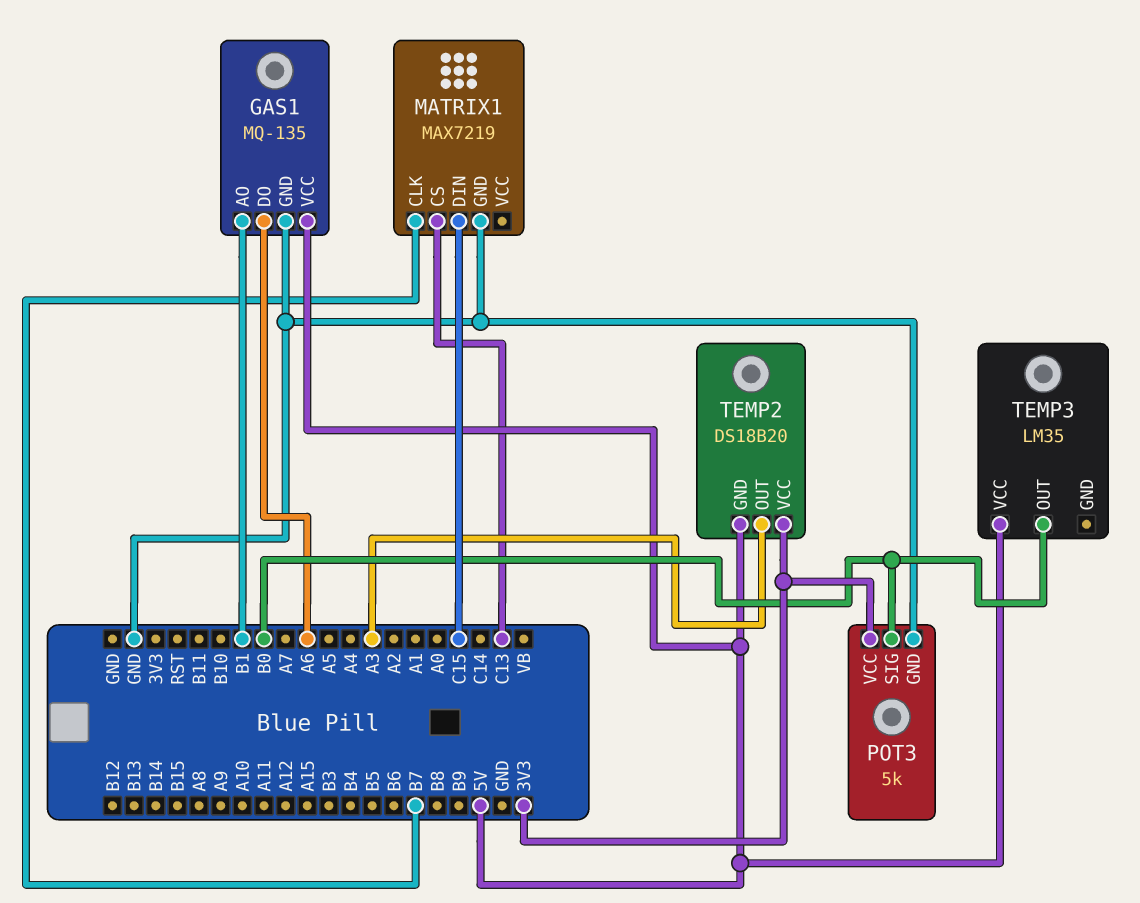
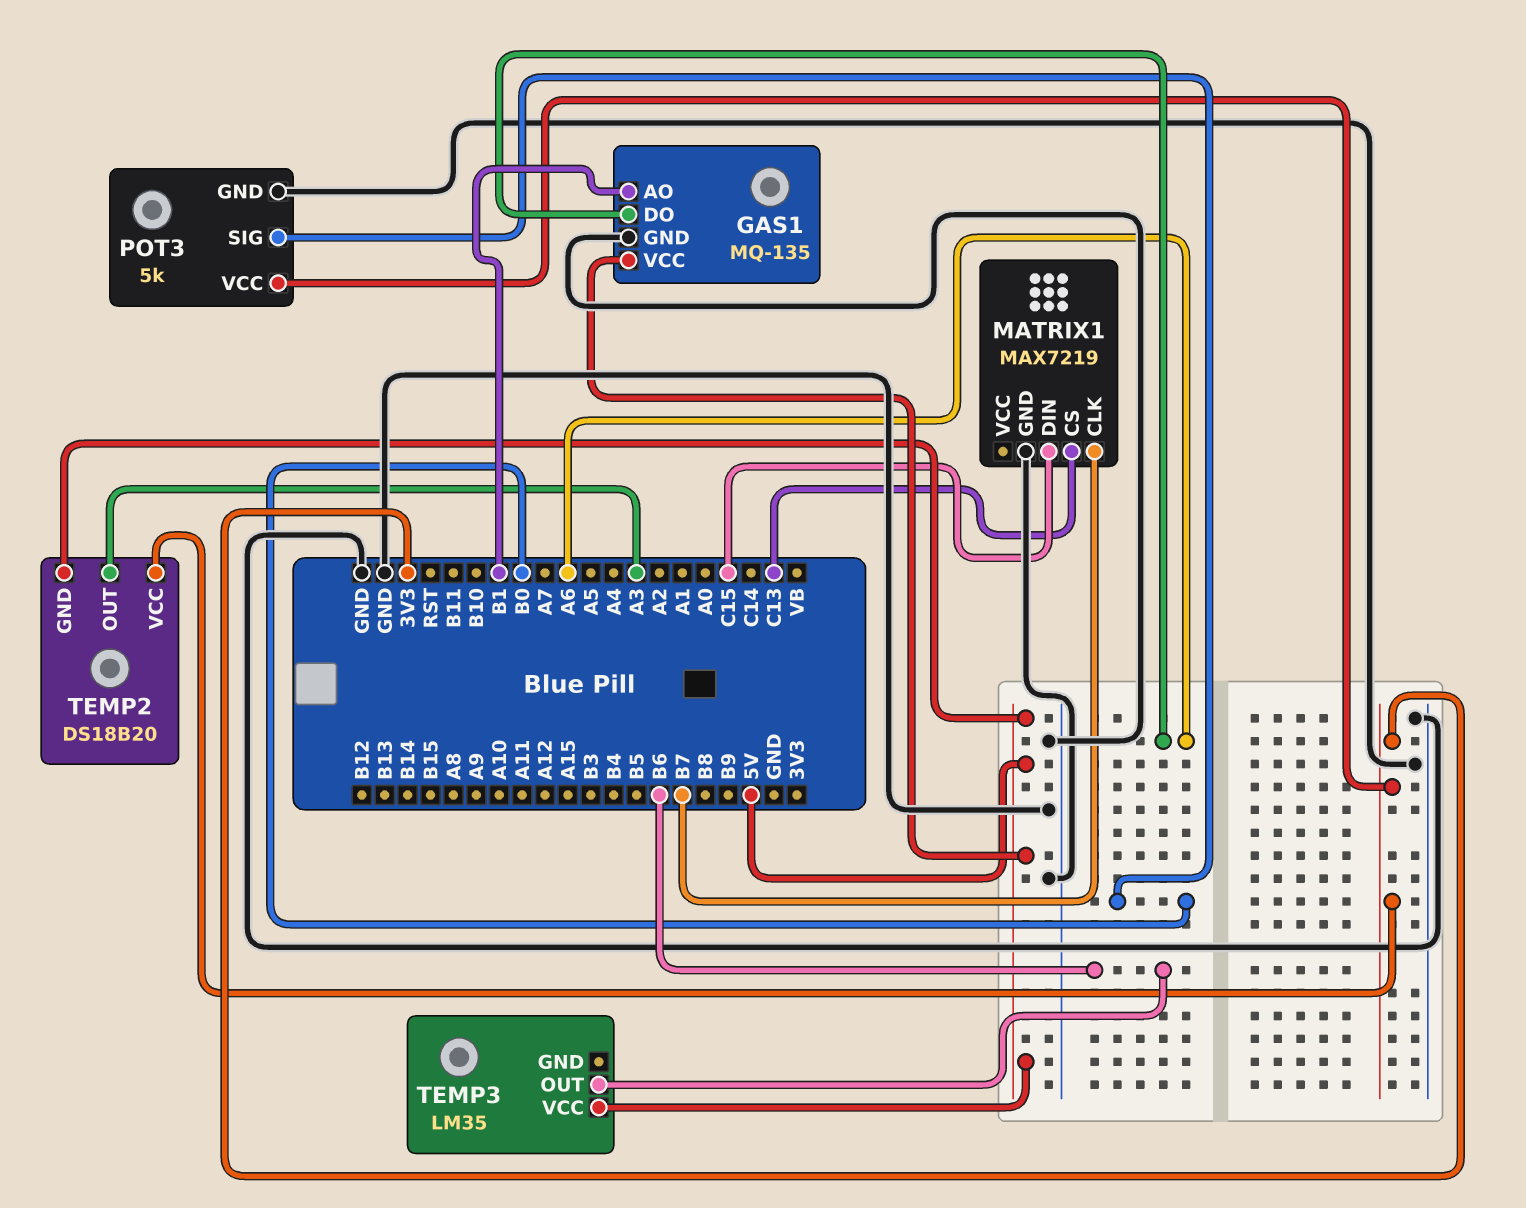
TEMP3 pin OUT: B0 -> B6

